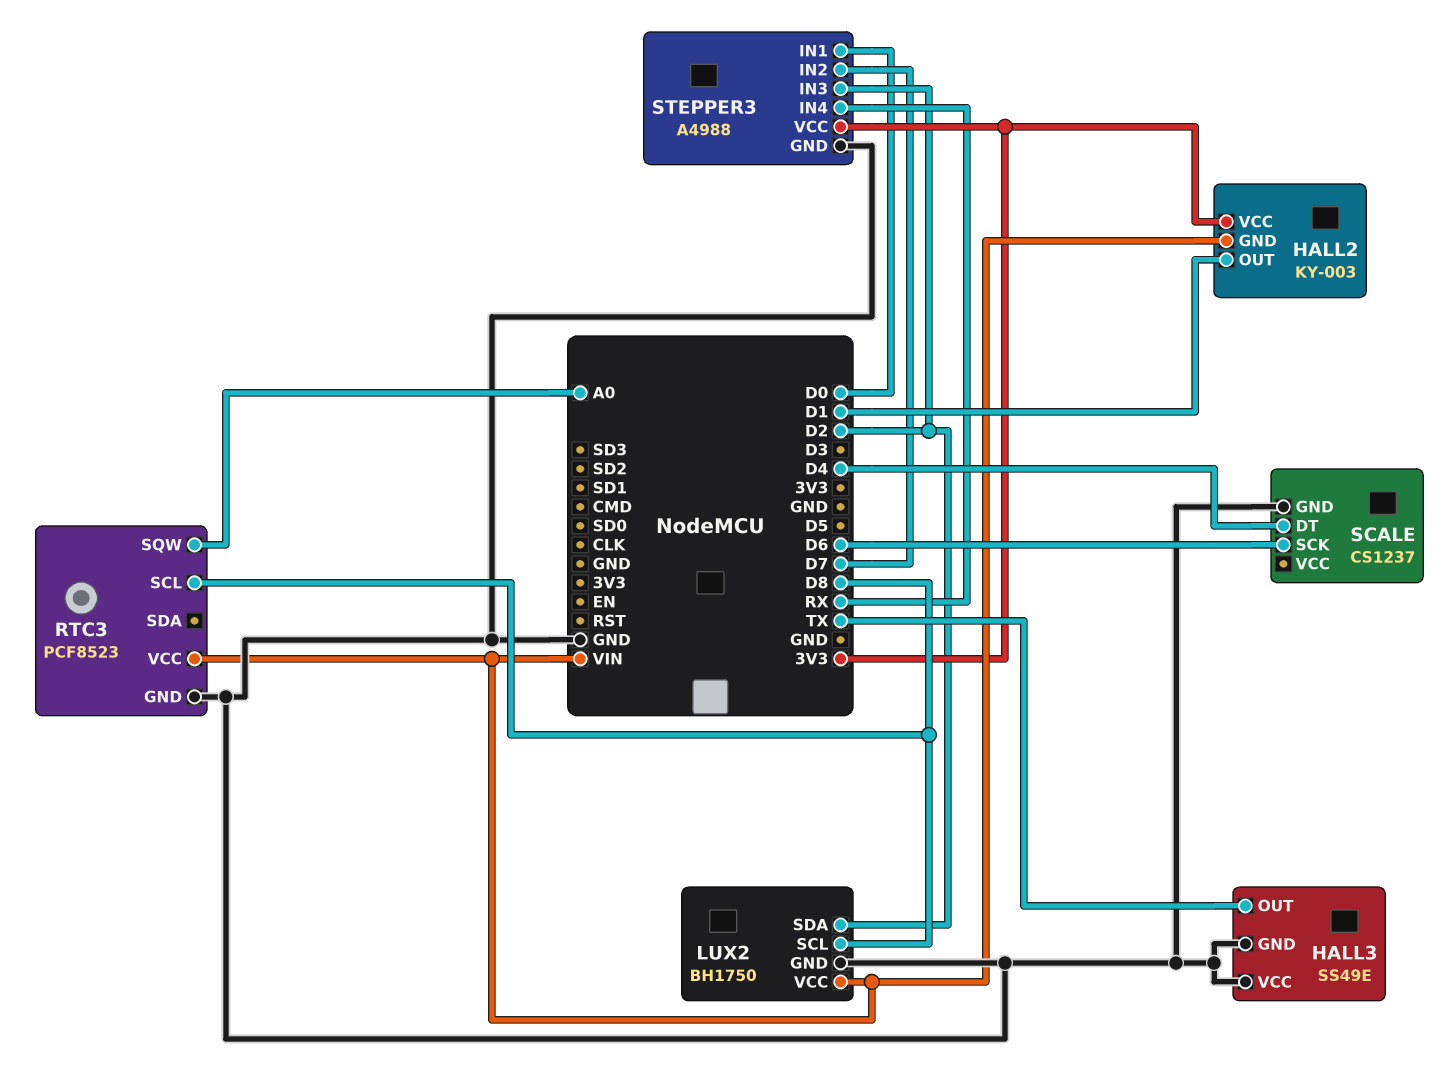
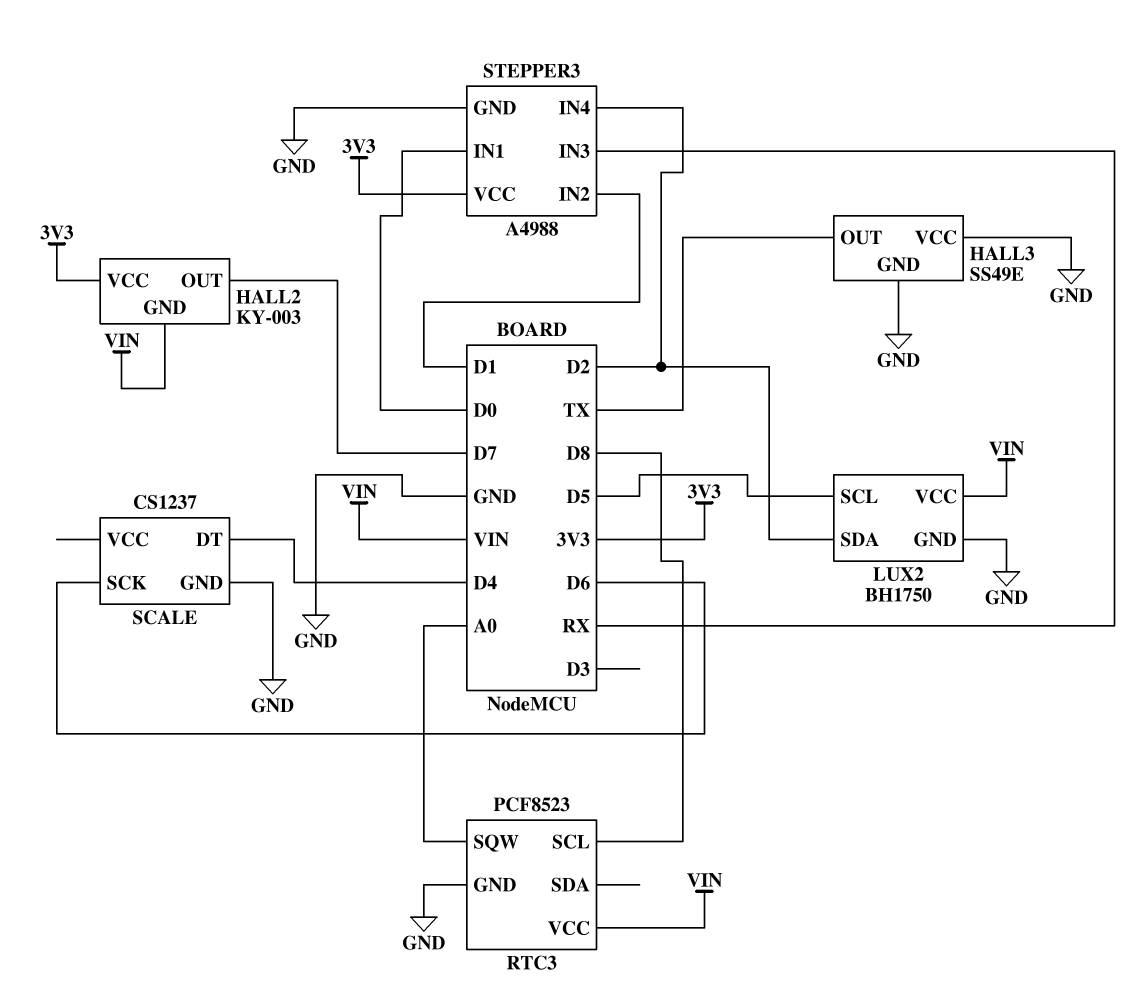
HALL2 pin OUT: D1 -> D7
LUX2 pin SCL: D8 -> D5
STEPPER3 pin IN2: D7 -> D1
STEPPER3 pin IN3: D2 -> RX
STEPPER3 pin IN4: RX -> D2

